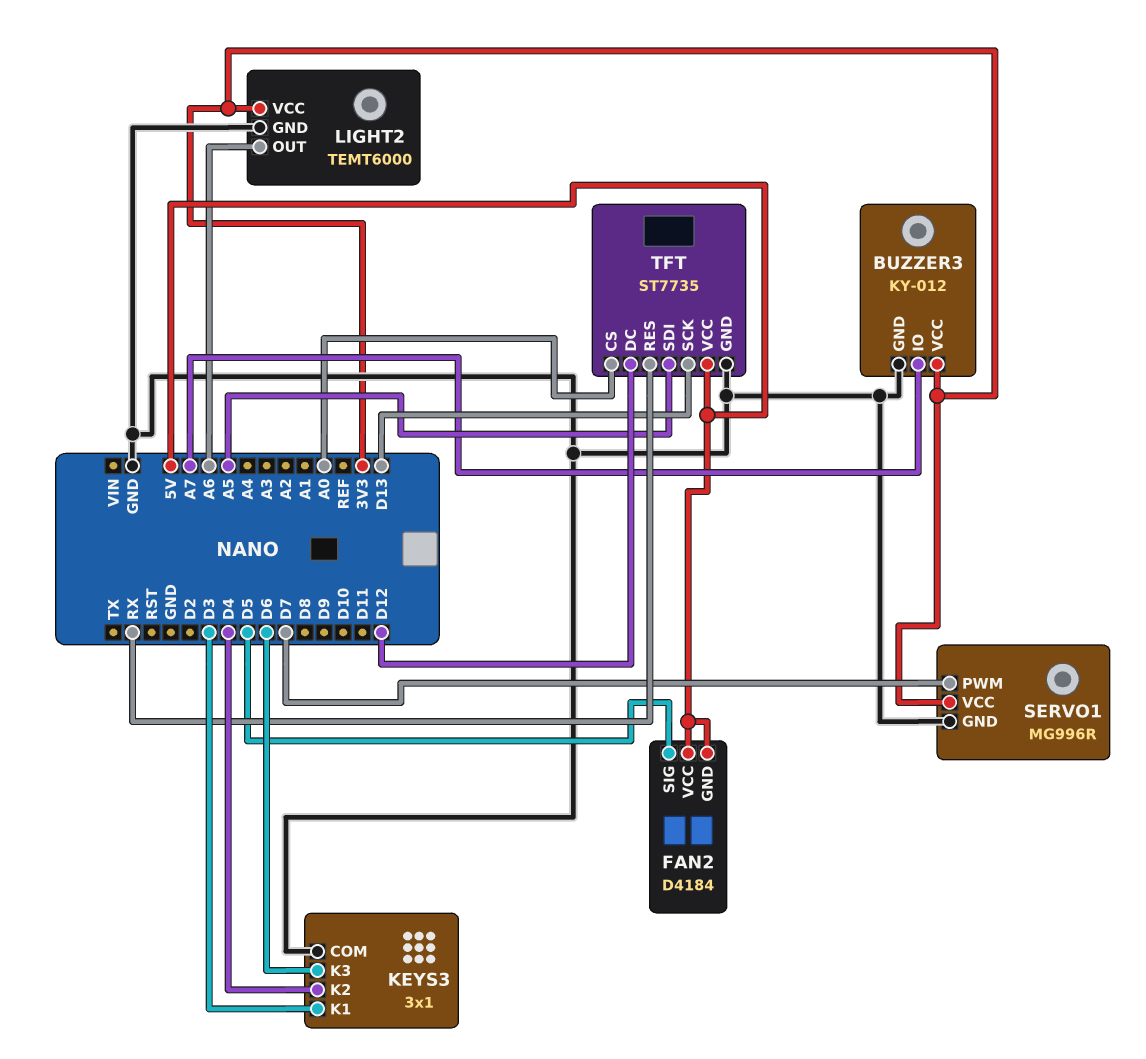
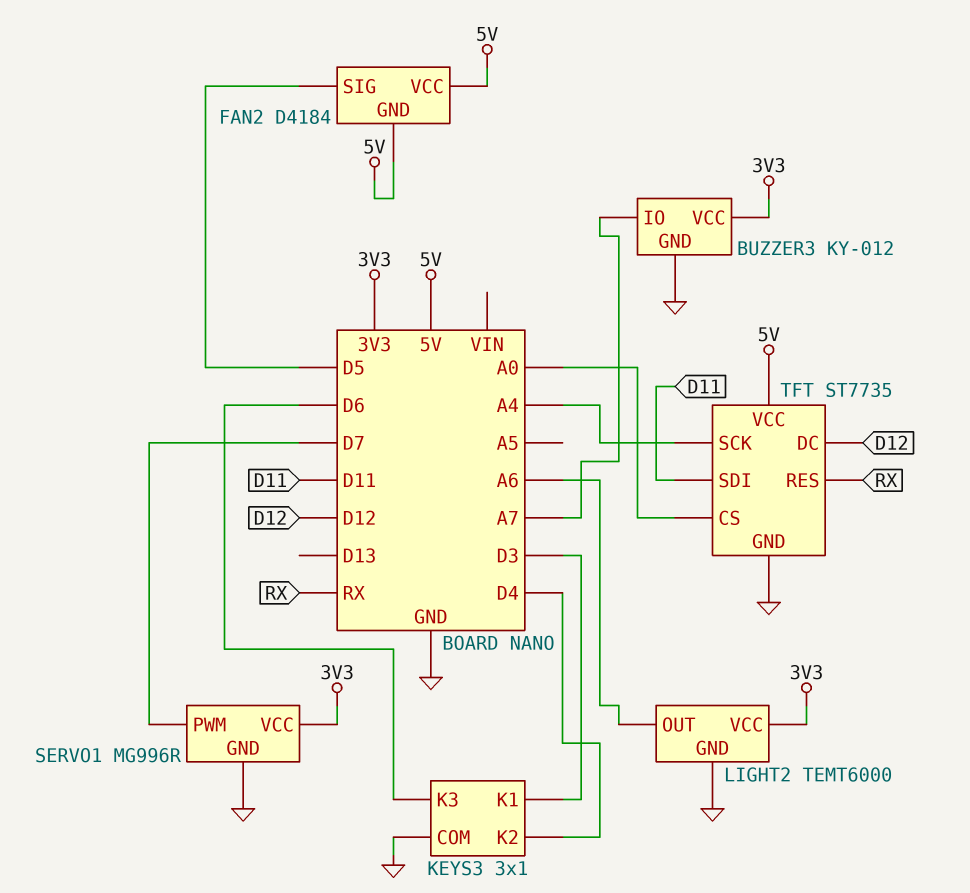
TFT pin SCK: D13 -> A4
TFT pin SDI: A5 -> D11

